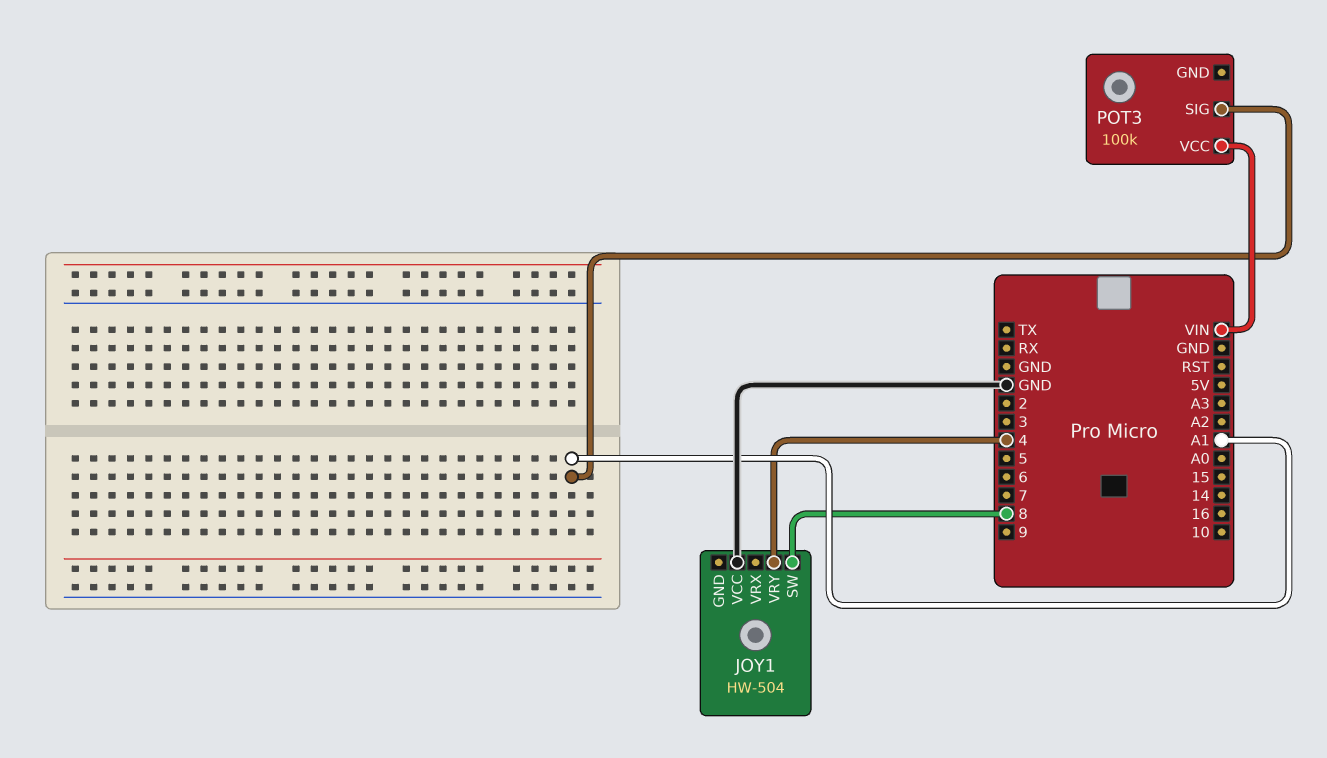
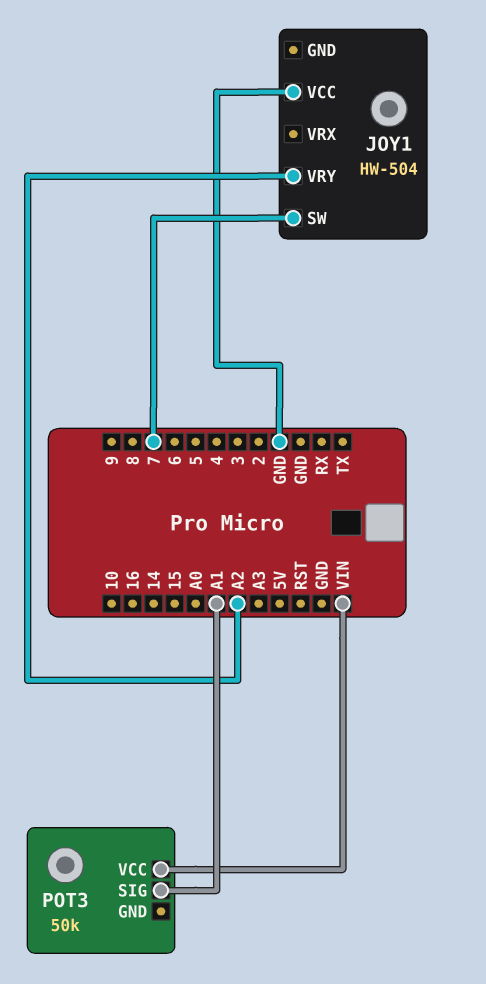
JOY1 pin SW: 8 -> 7
JOY1 pin VRY: 4 -> A2
POT3: 100k -> 50k

